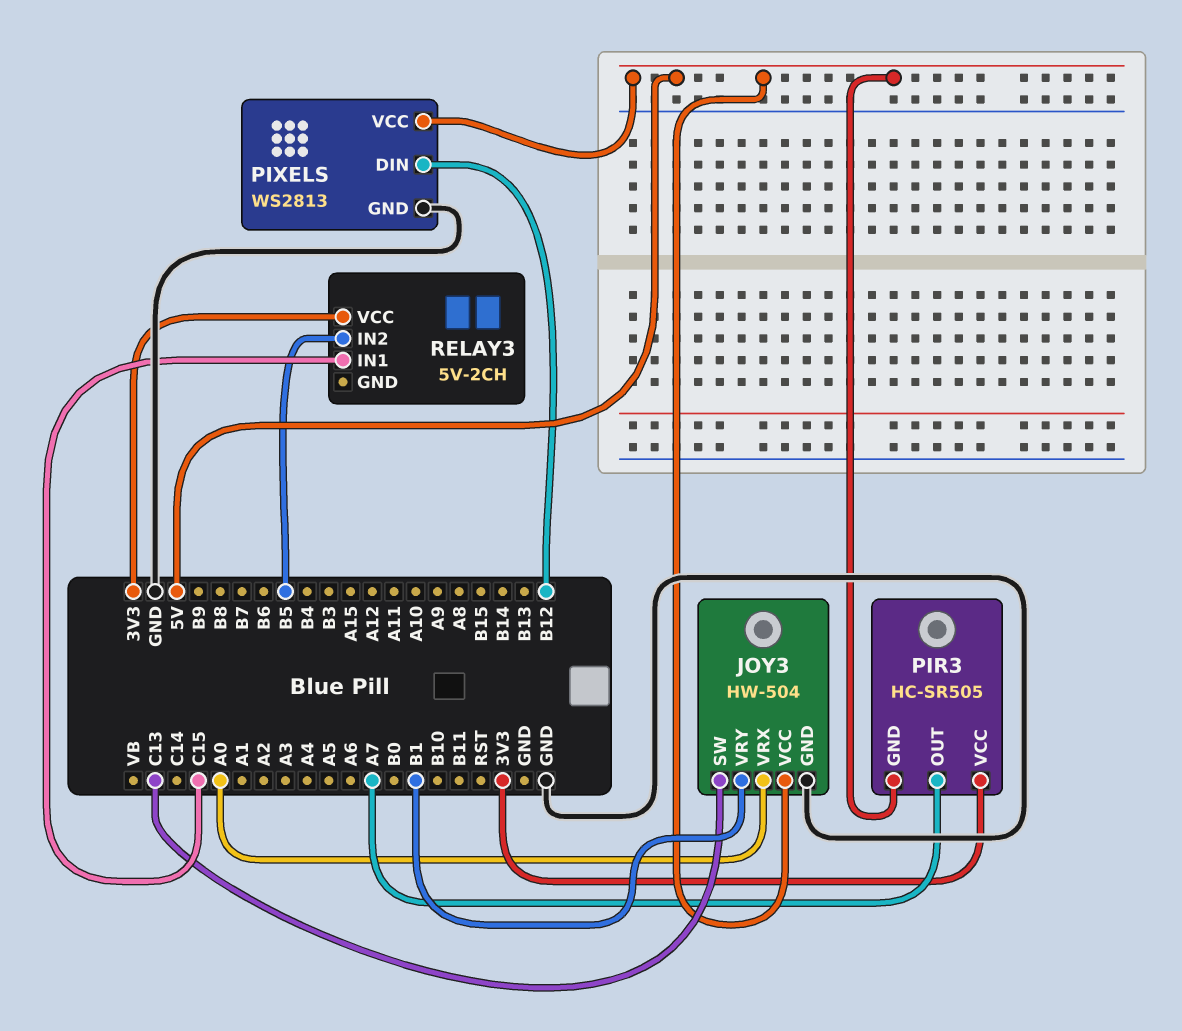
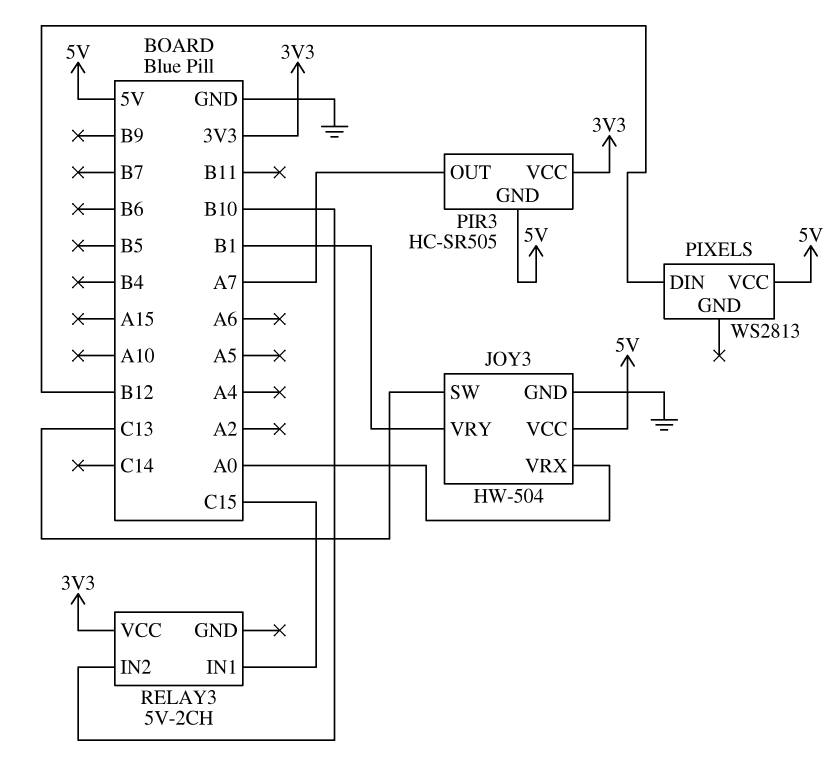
PIXELS pin GND: GND -> none
RELAY3 pin IN2: B5 -> B10

